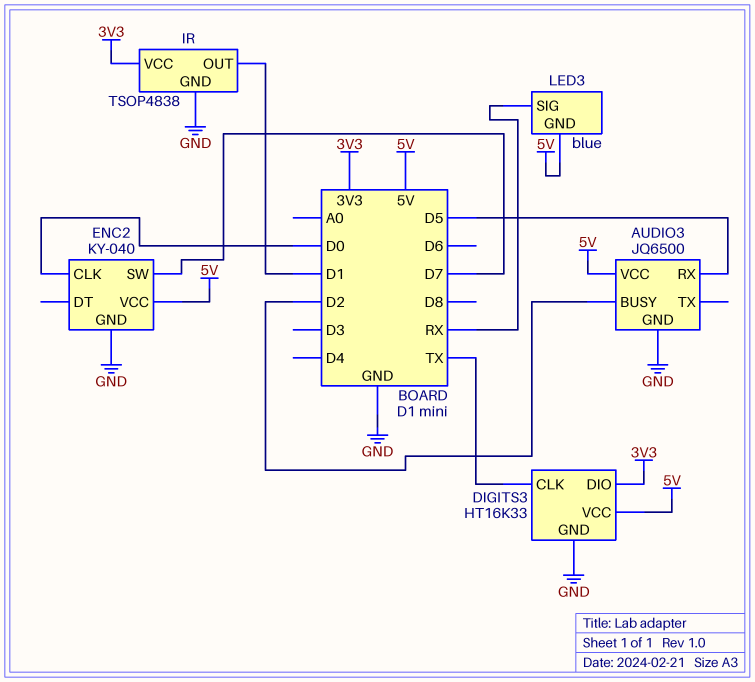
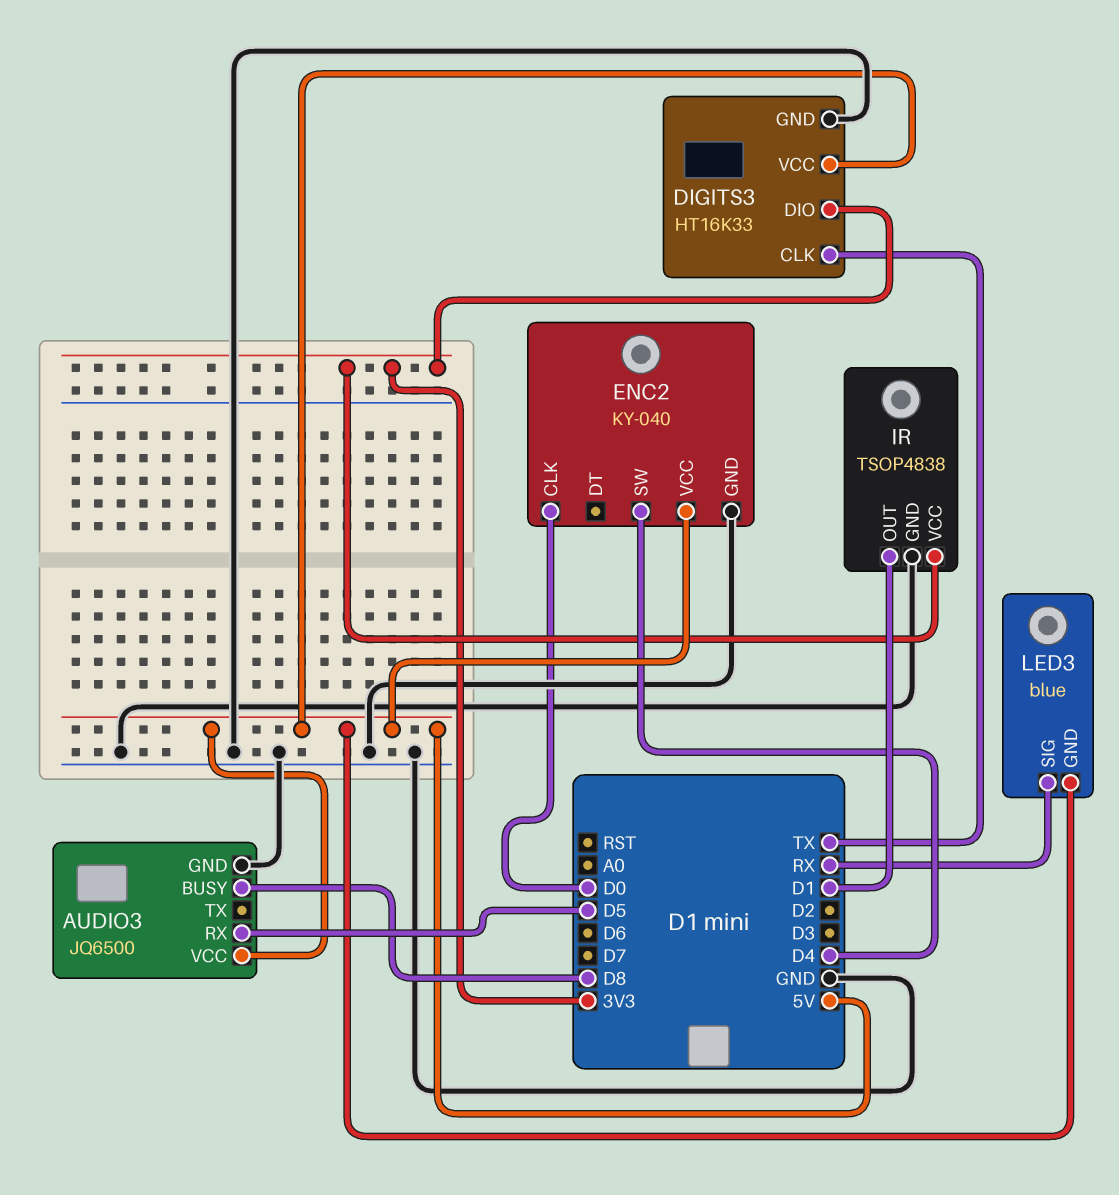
AUDIO3 pin BUSY: D2 -> D8
ENC2 pin SW: D7 -> D4

